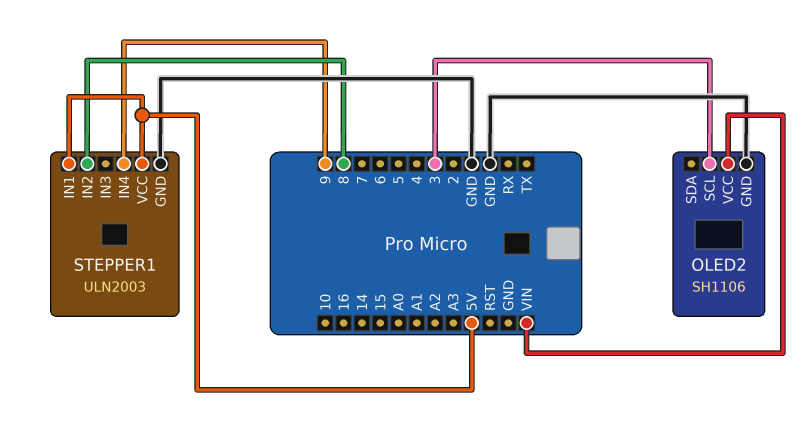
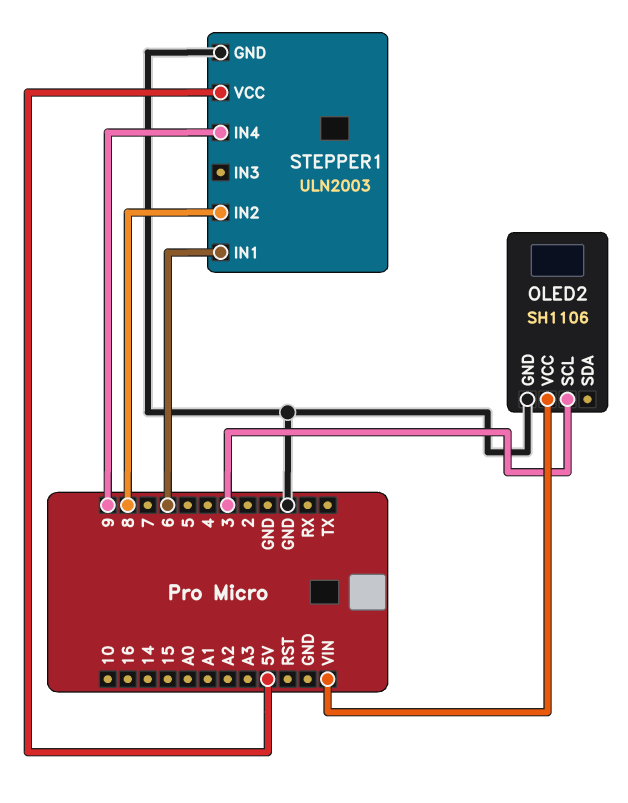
STEPPER1 pin IN1: 5V -> 6

